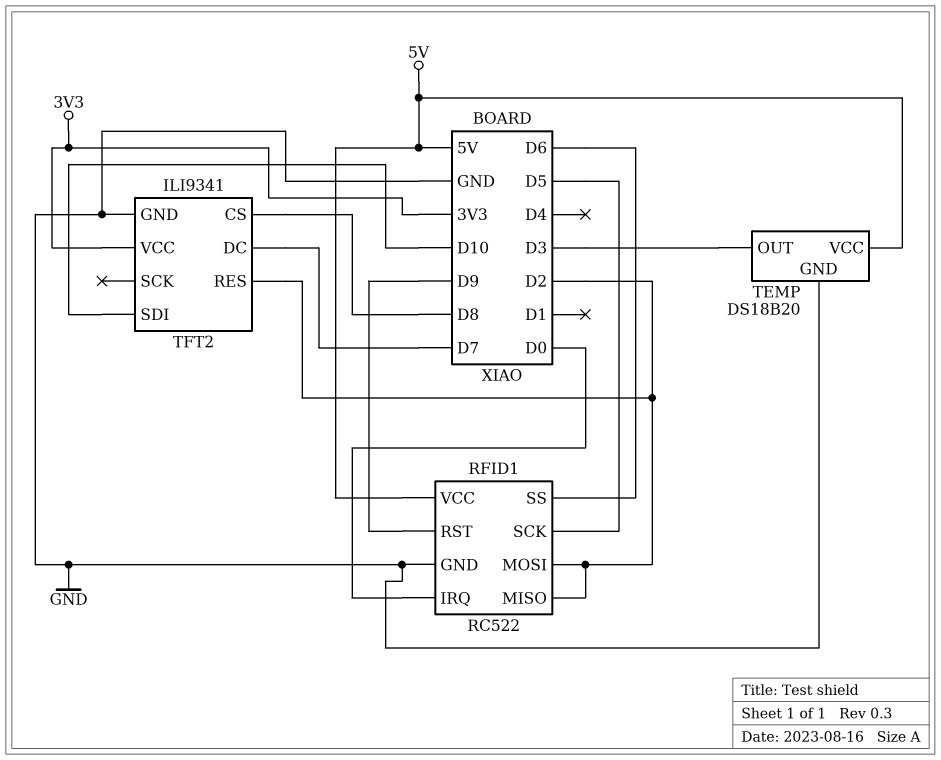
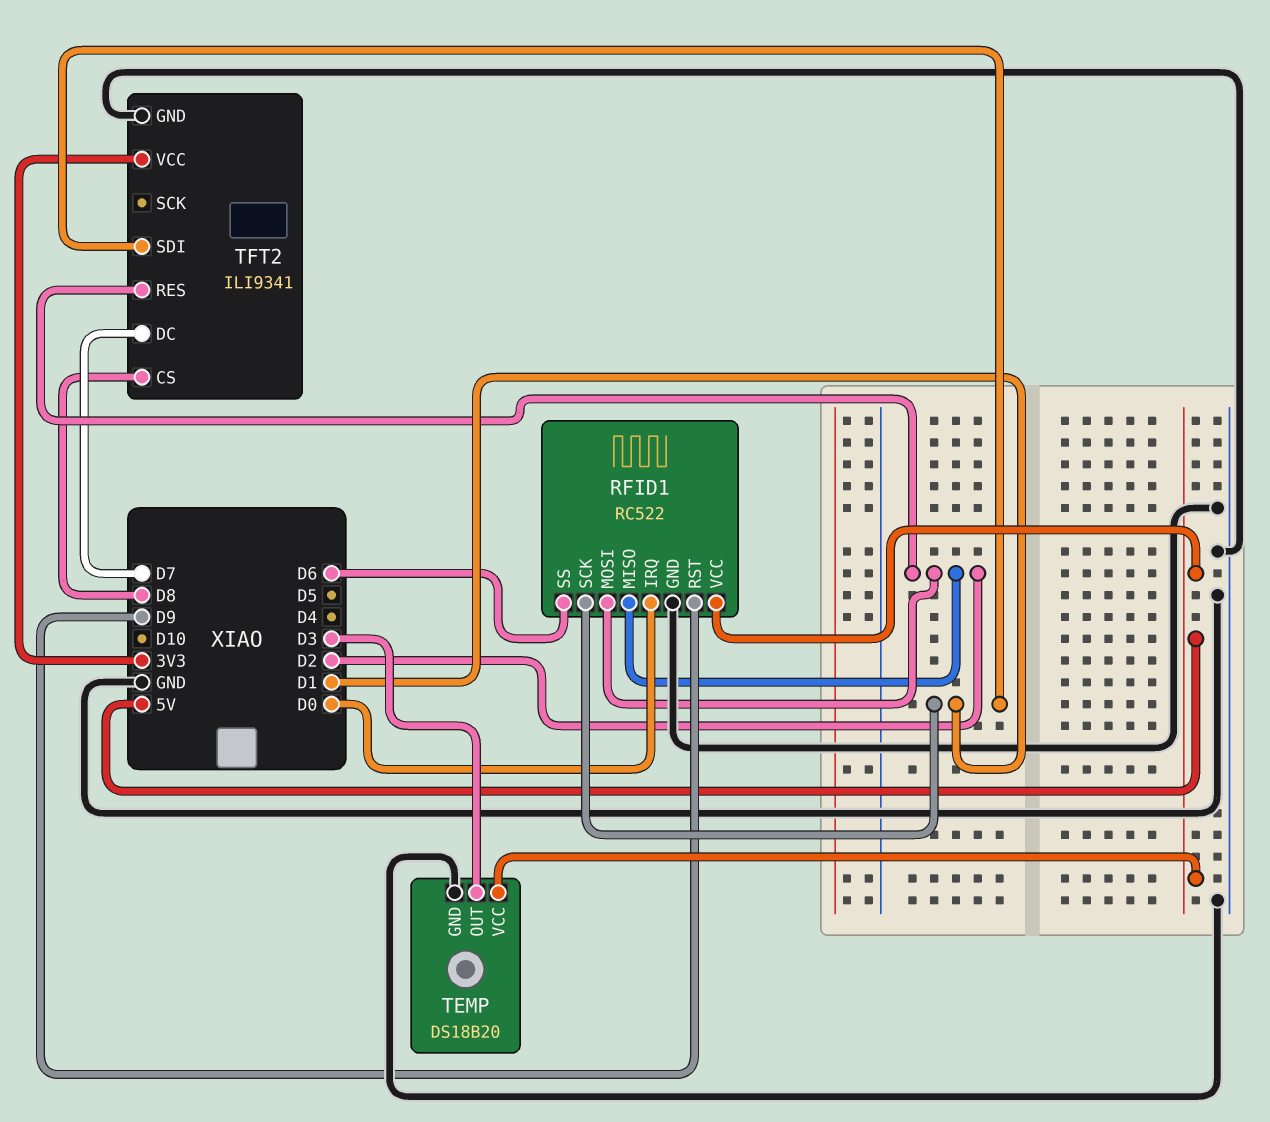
RFID1 pin SCK: D5 -> D1
TFT2 pin SDI: D10 -> D1

